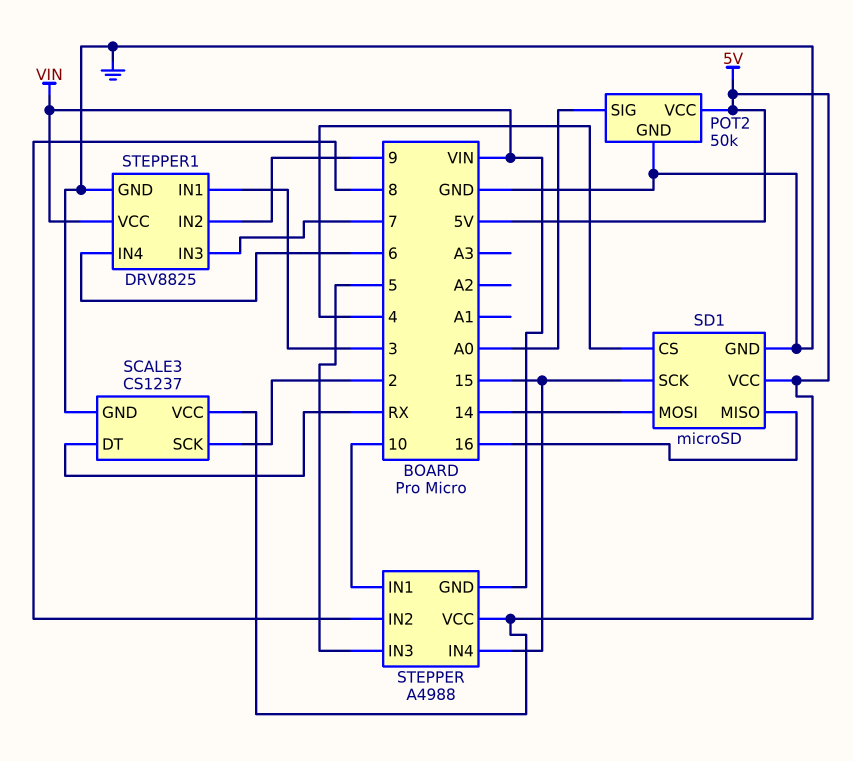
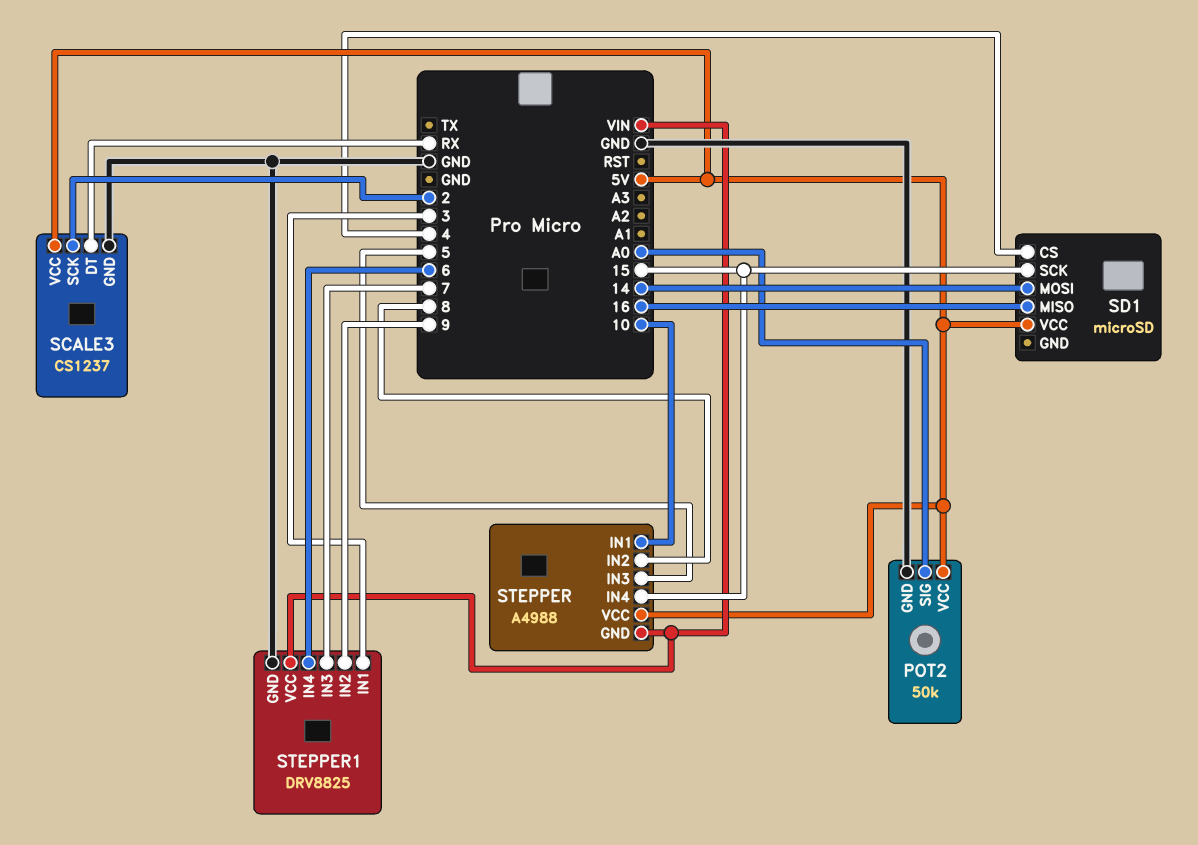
SD1 pin GND: GND -> none

